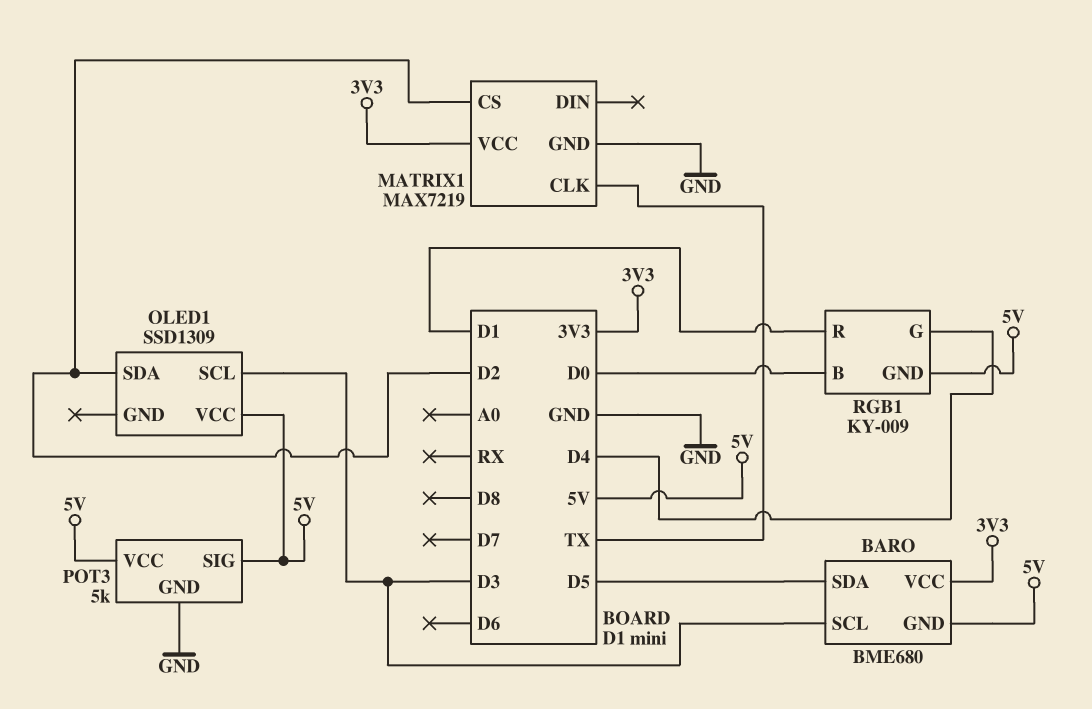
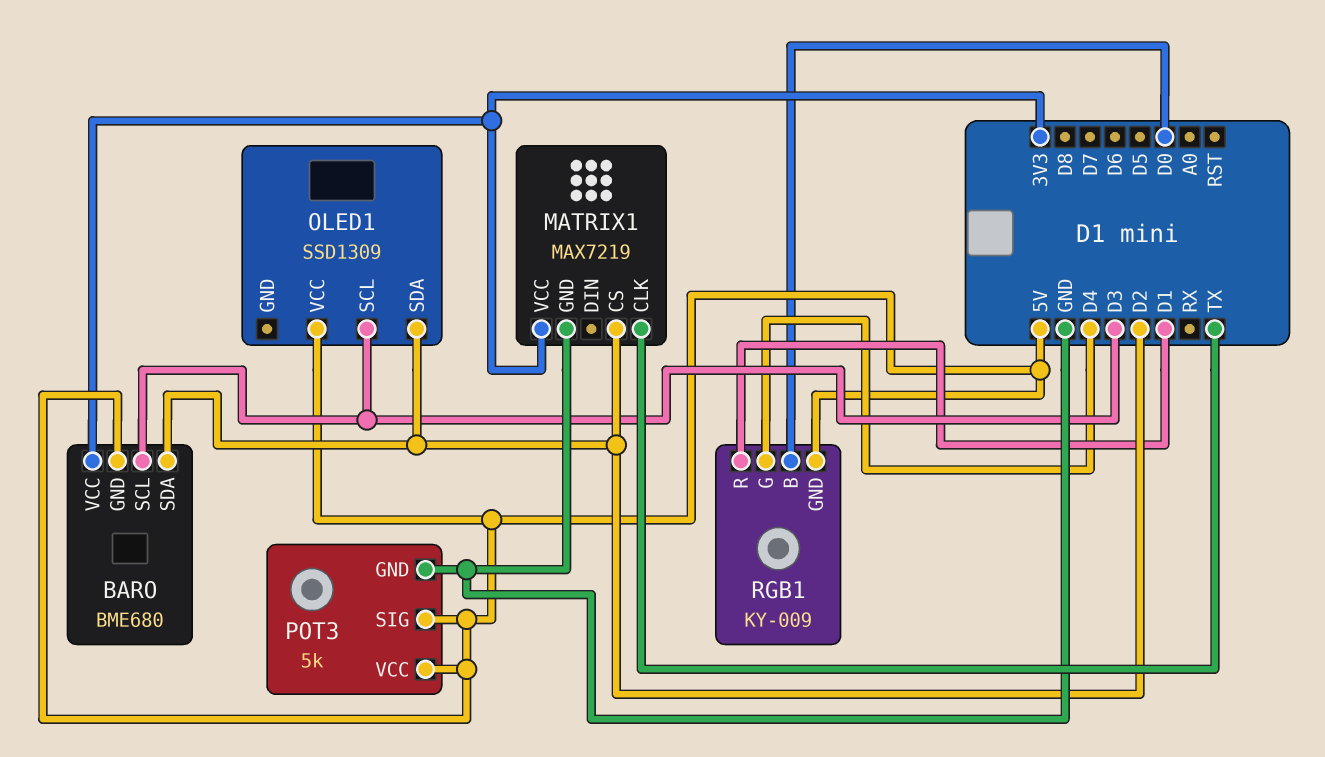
BARO pin SDA: D5 -> D2

